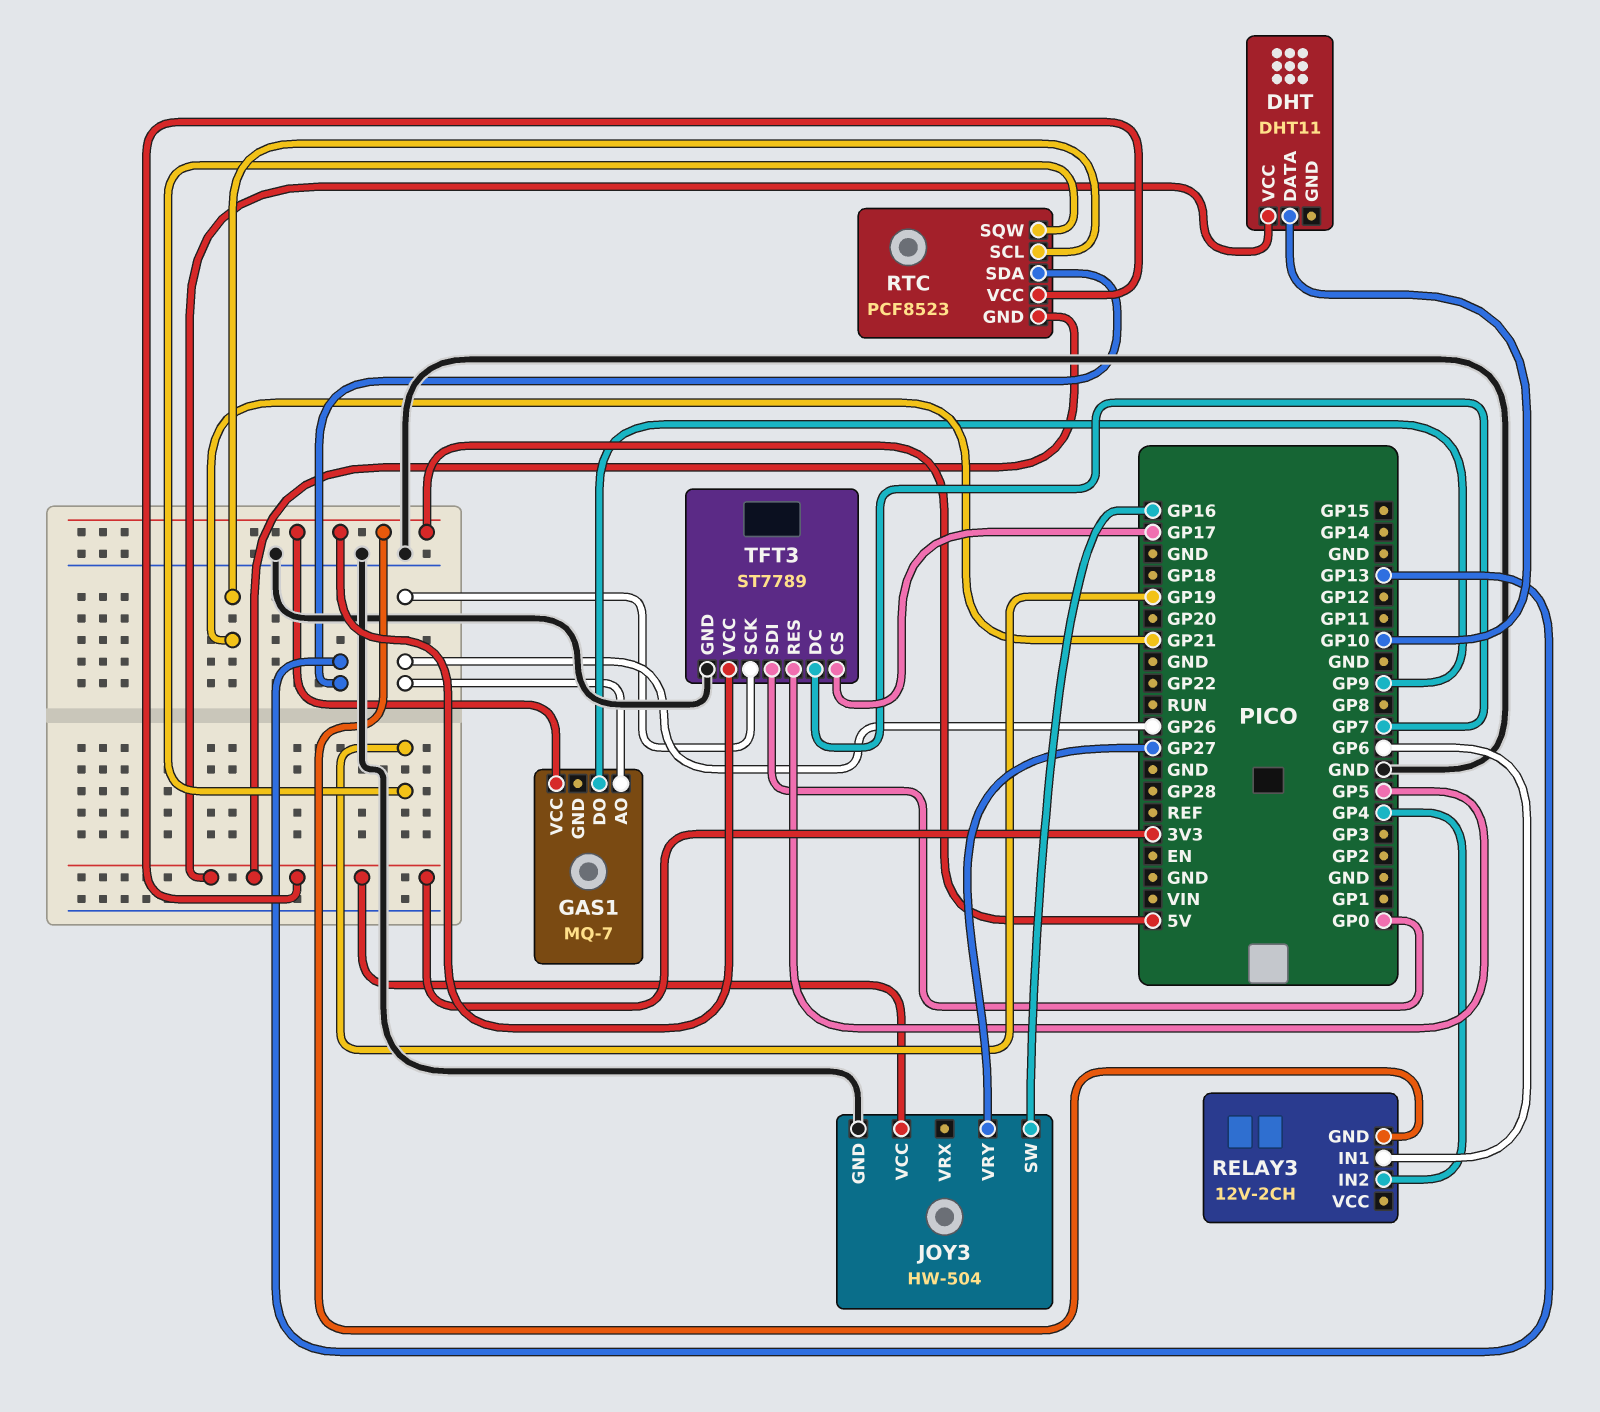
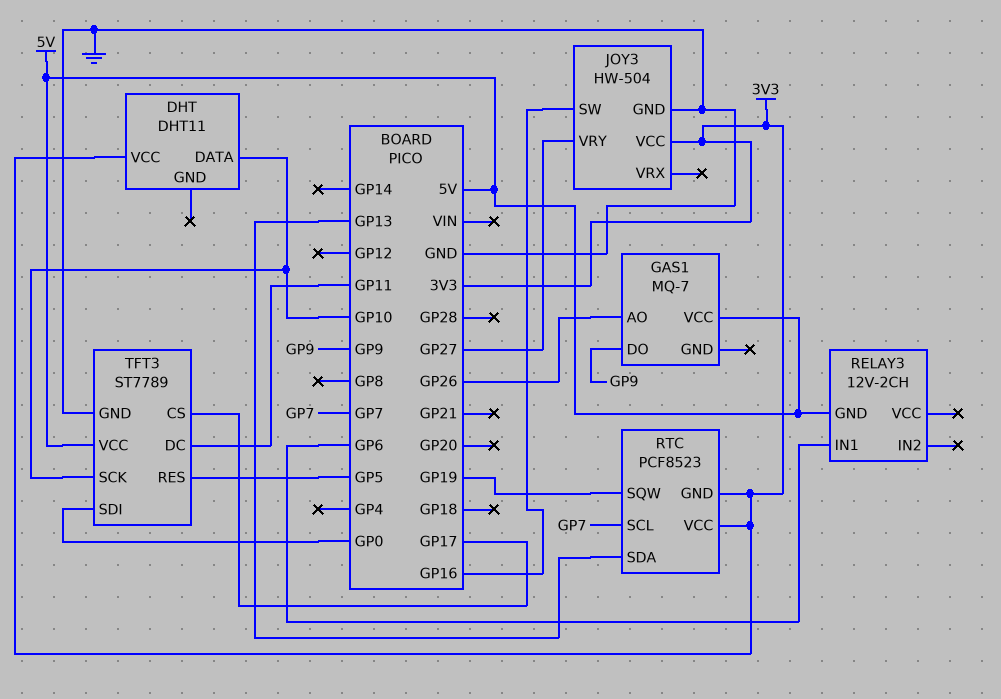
RELAY3 pin IN2: GP4 -> none
RTC pin SCL: GP21 -> GP7
TFT3 pin DC: GP7 -> GP11
TFT3 pin SCK: GP26 -> GP10

